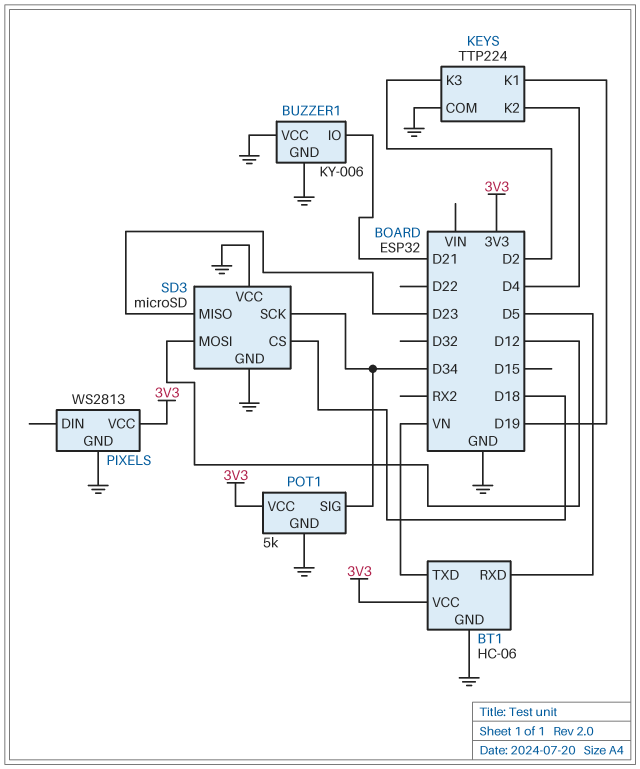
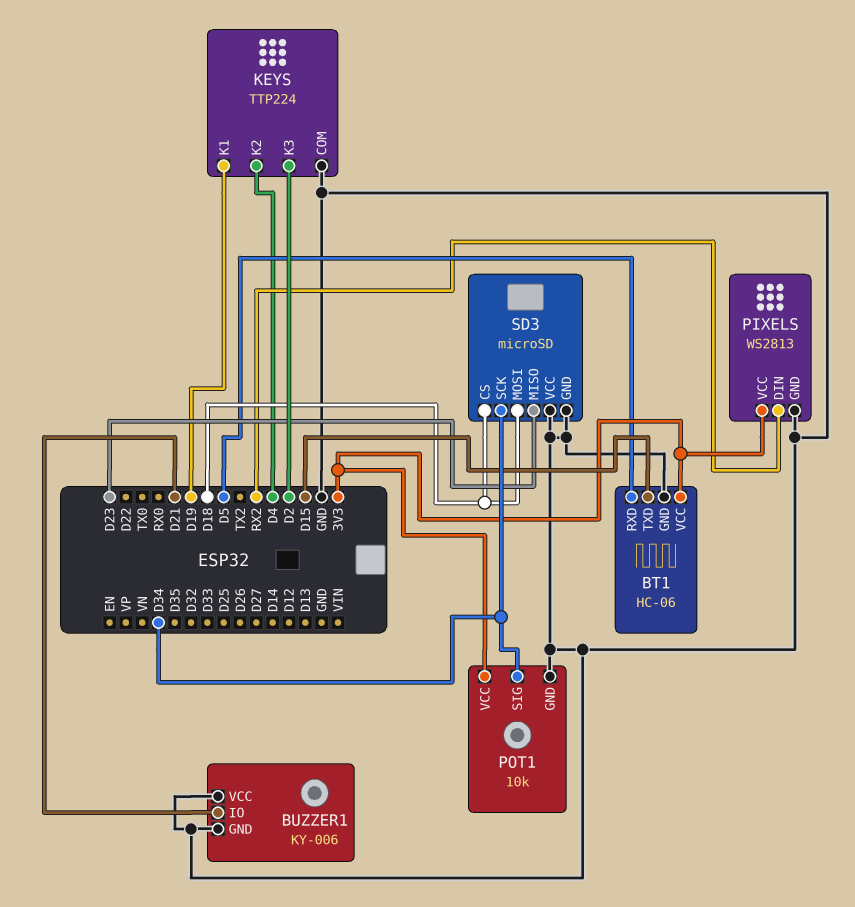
BT1 pin TXD: VN -> D15
PIXELS pin DIN: none -> RX2
POT1: 5k -> 10k
SD3 pin MOSI: D12 -> D18

